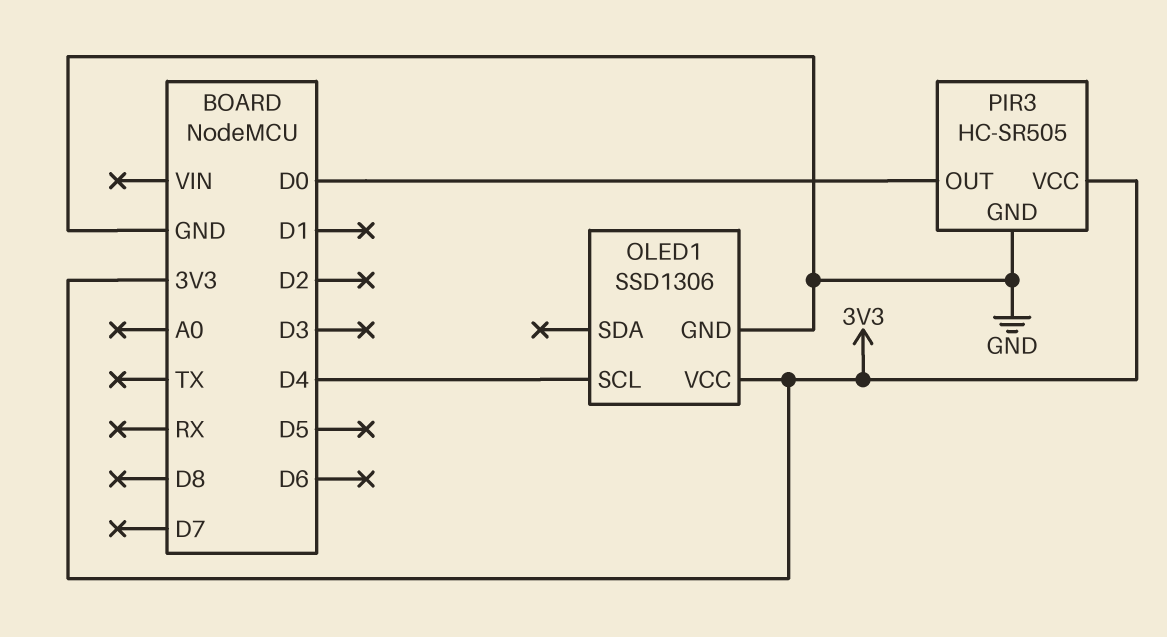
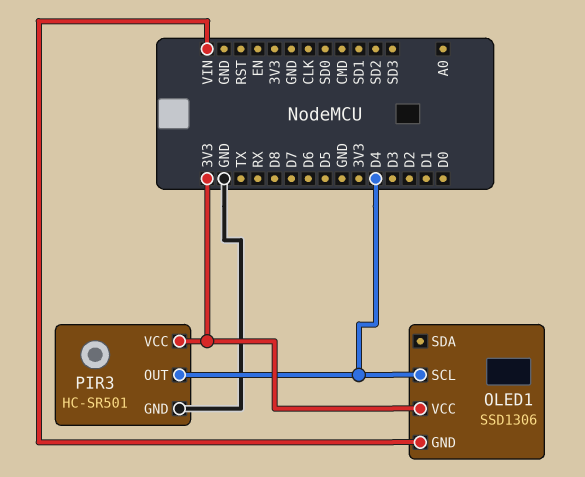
OLED1 pin GND: GND -> VIN
PIR3: HC-SR505 -> HC-SR501
PIR3 pin OUT: D0 -> D4

